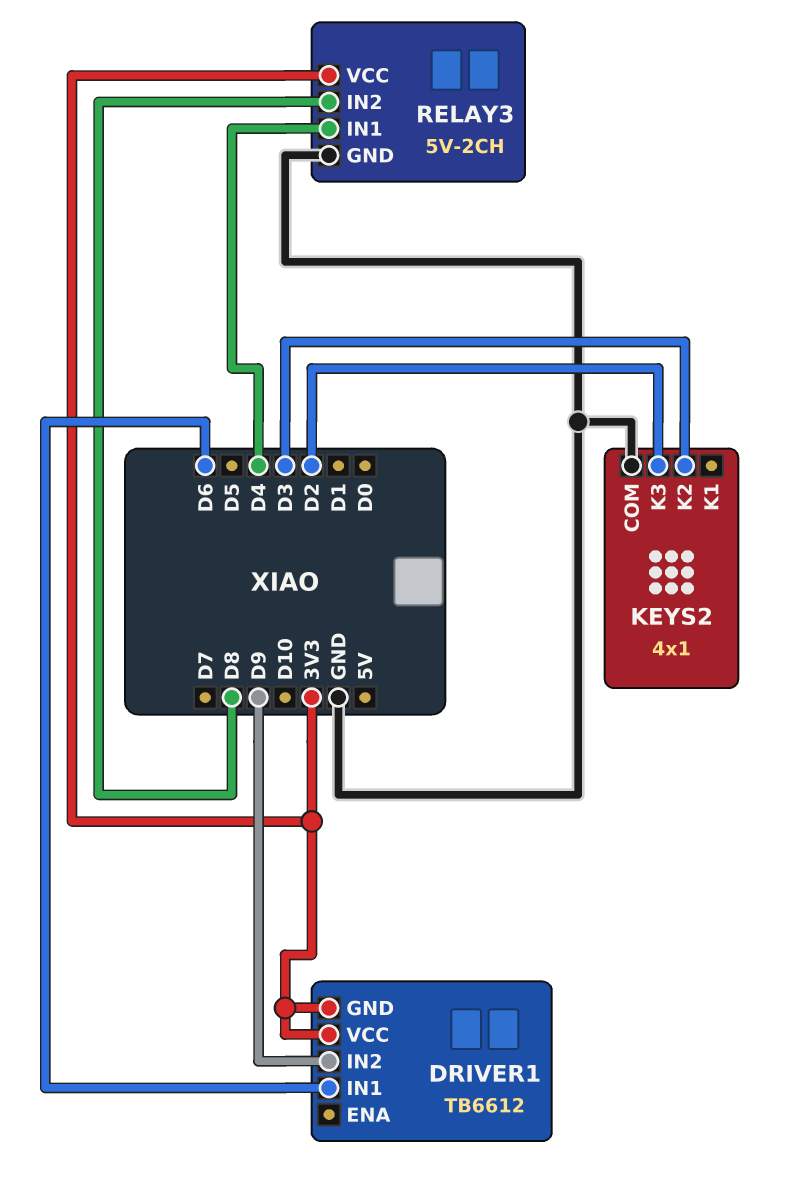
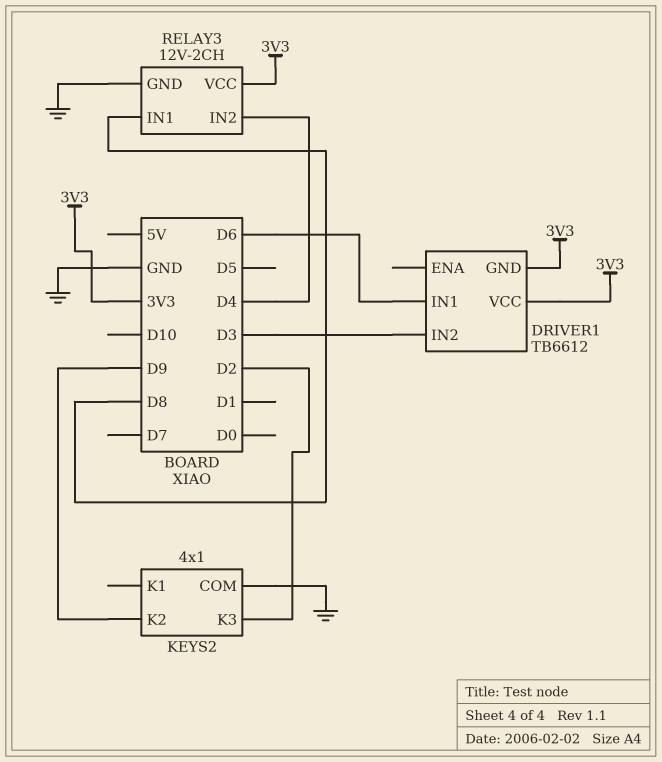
DRIVER1 pin IN2: D9 -> D3
KEYS2 pin K2: D3 -> D9
RELAY3: 5V-2CH -> 12V-2CH
RELAY3 pin IN1: D4 -> D8
RELAY3 pin IN2: D8 -> D4

